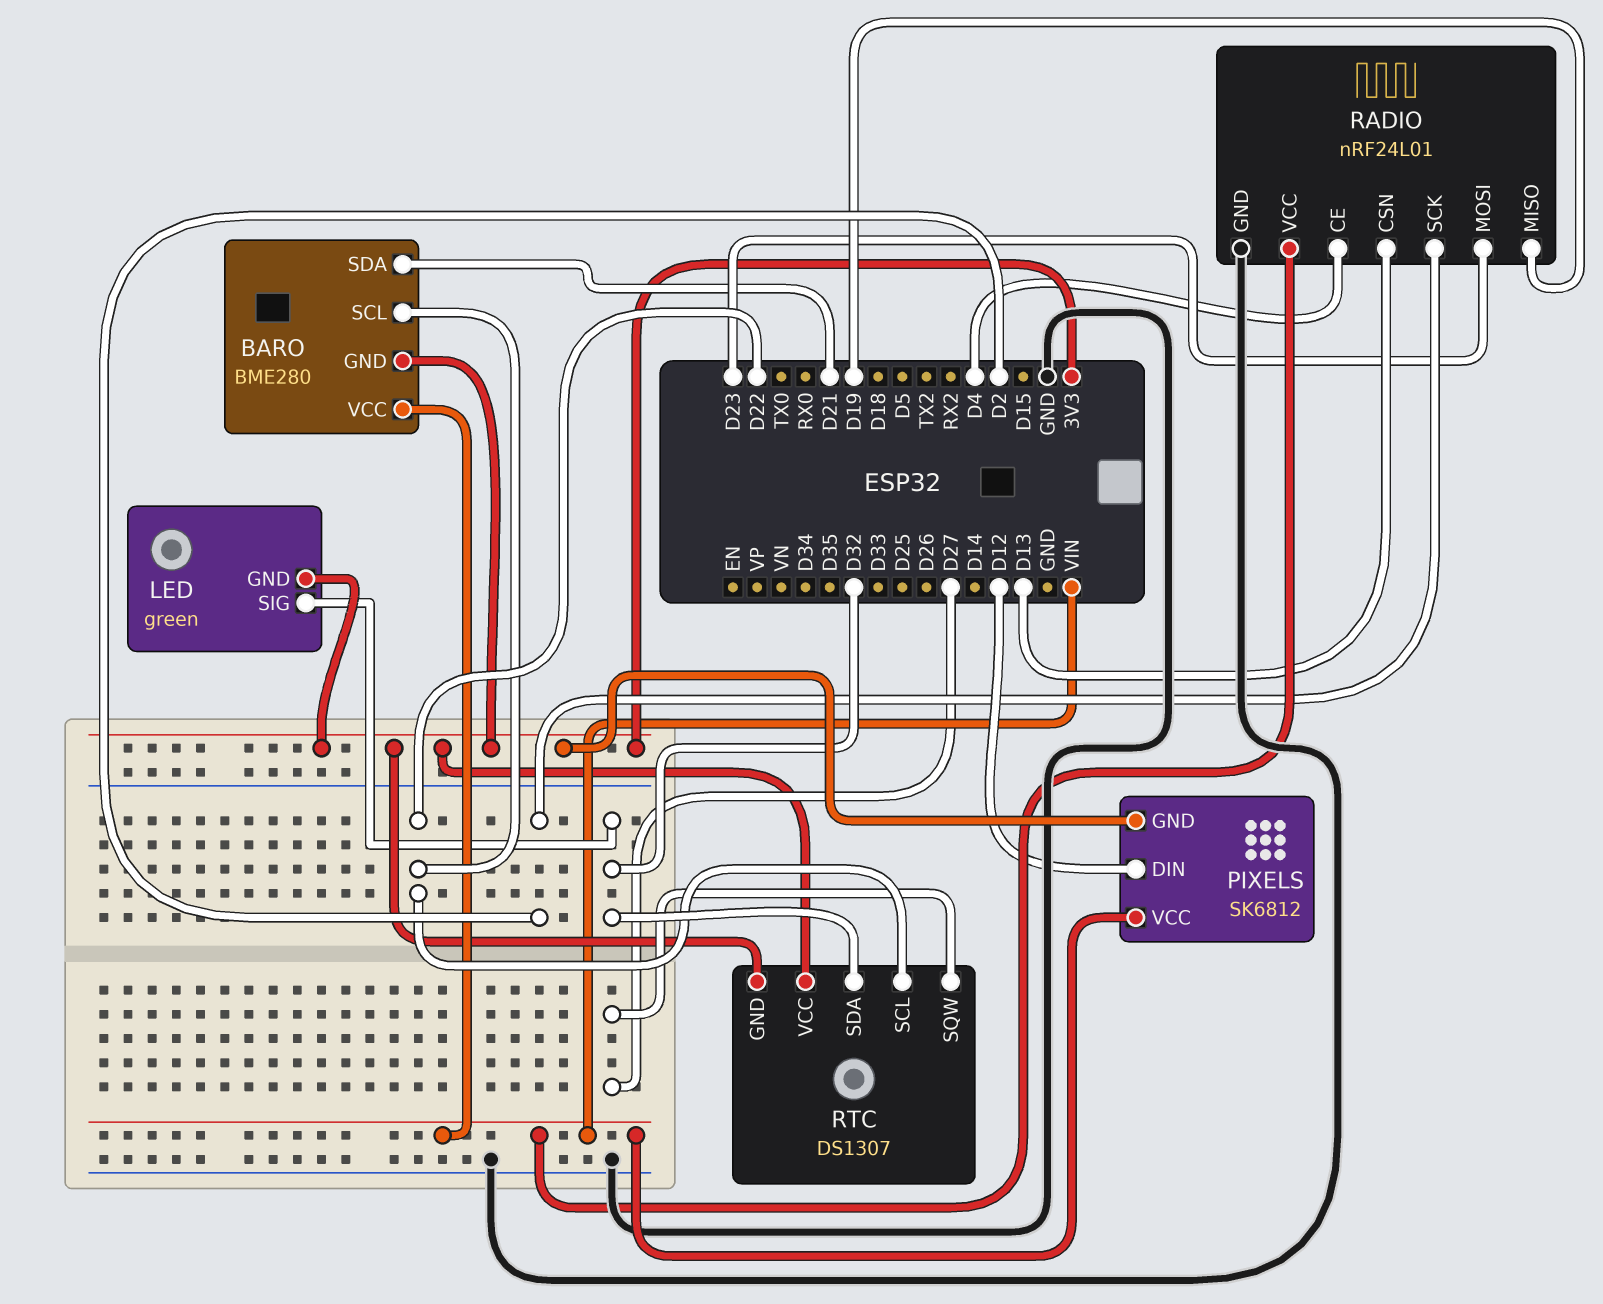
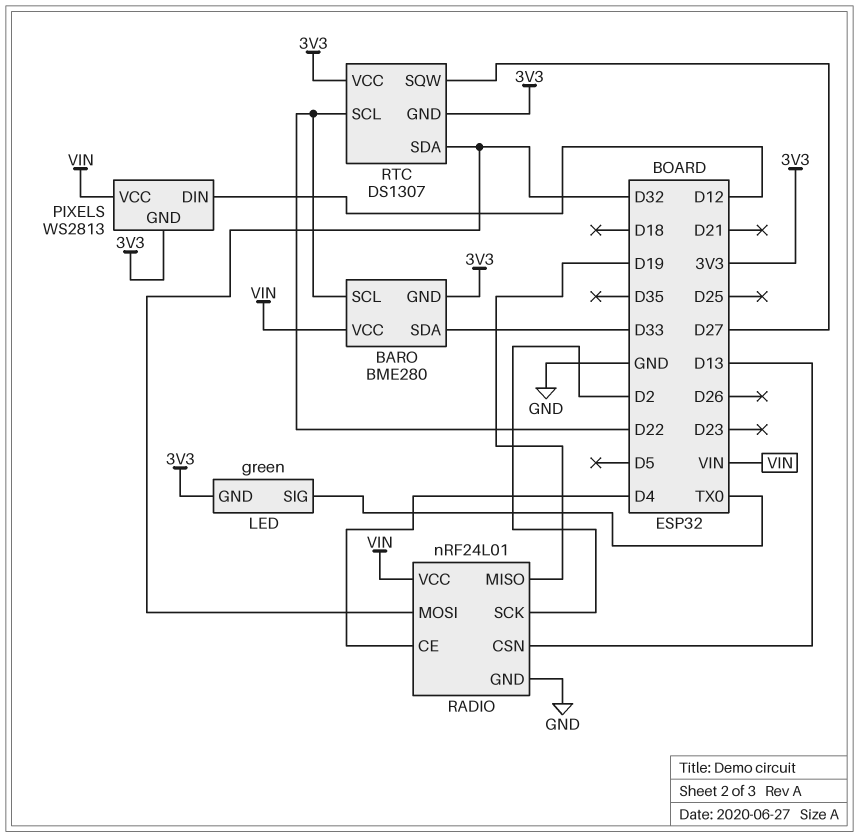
BARO pin SDA: D21 -> D33
LED pin SIG: D32 -> TX0
PIXELS: SK6812 -> WS2813
RADIO pin MOSI: D23 -> D32

